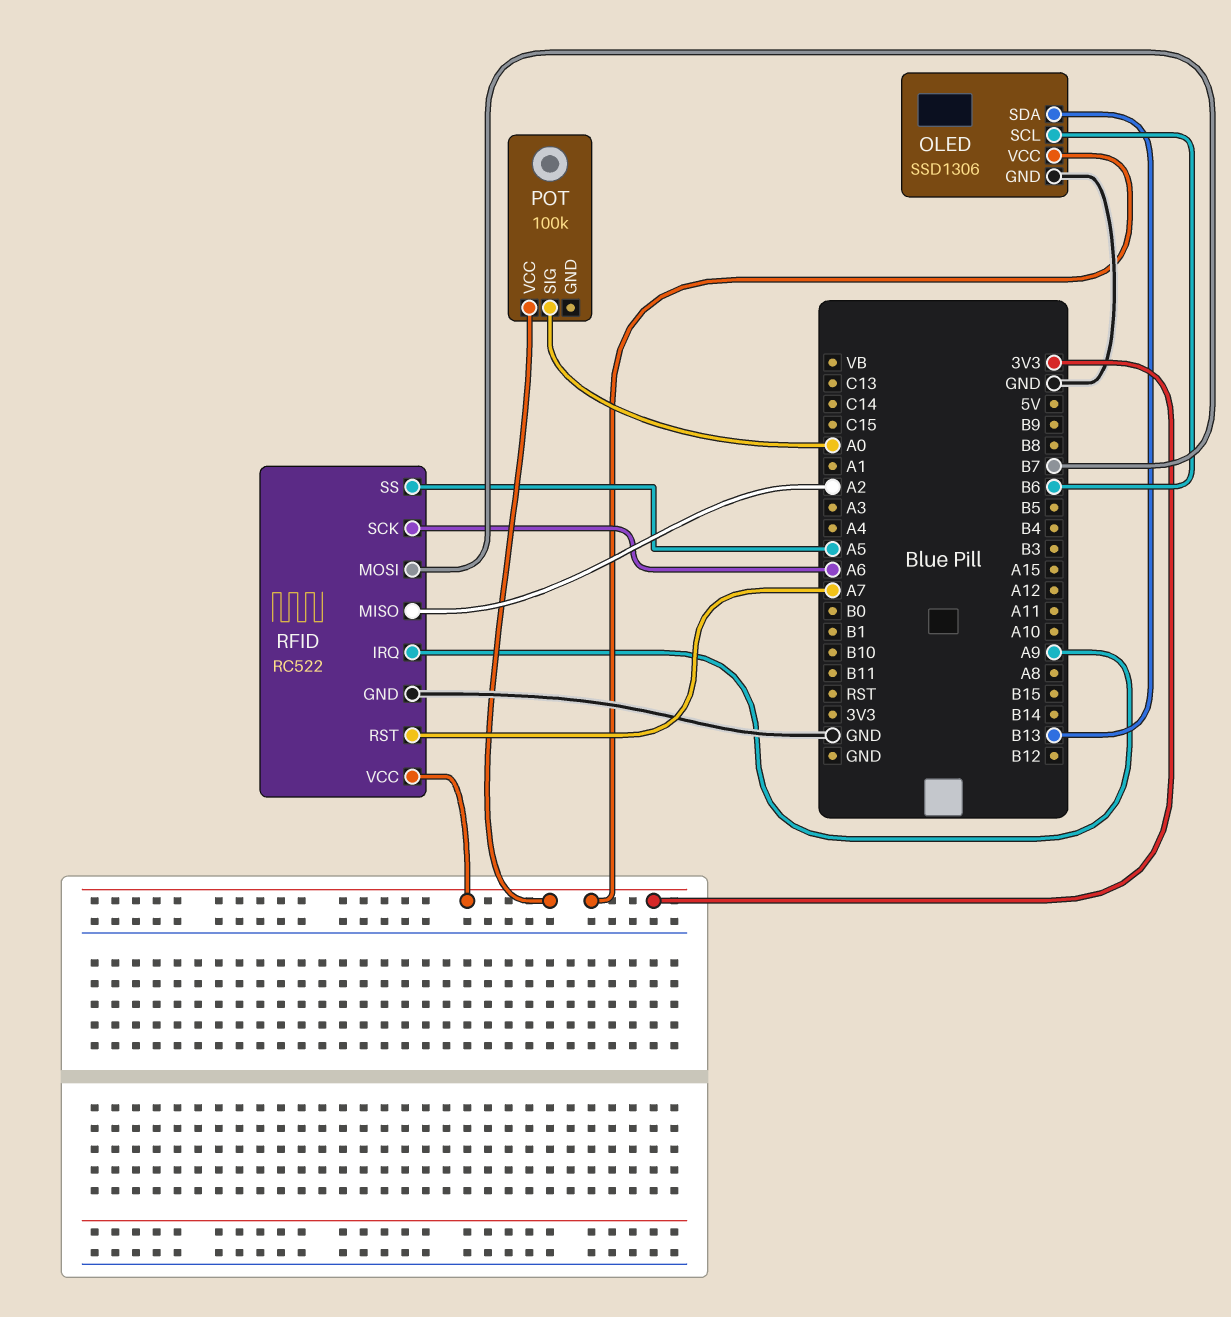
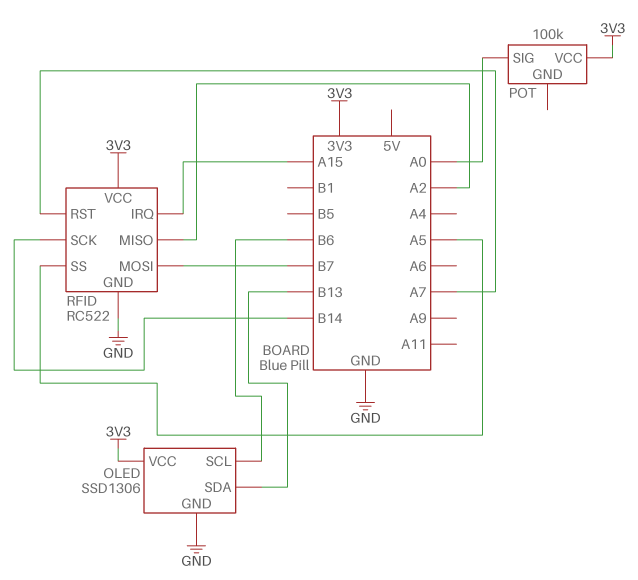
RFID pin IRQ: A9 -> A15
RFID pin SCK: A6 -> B14

